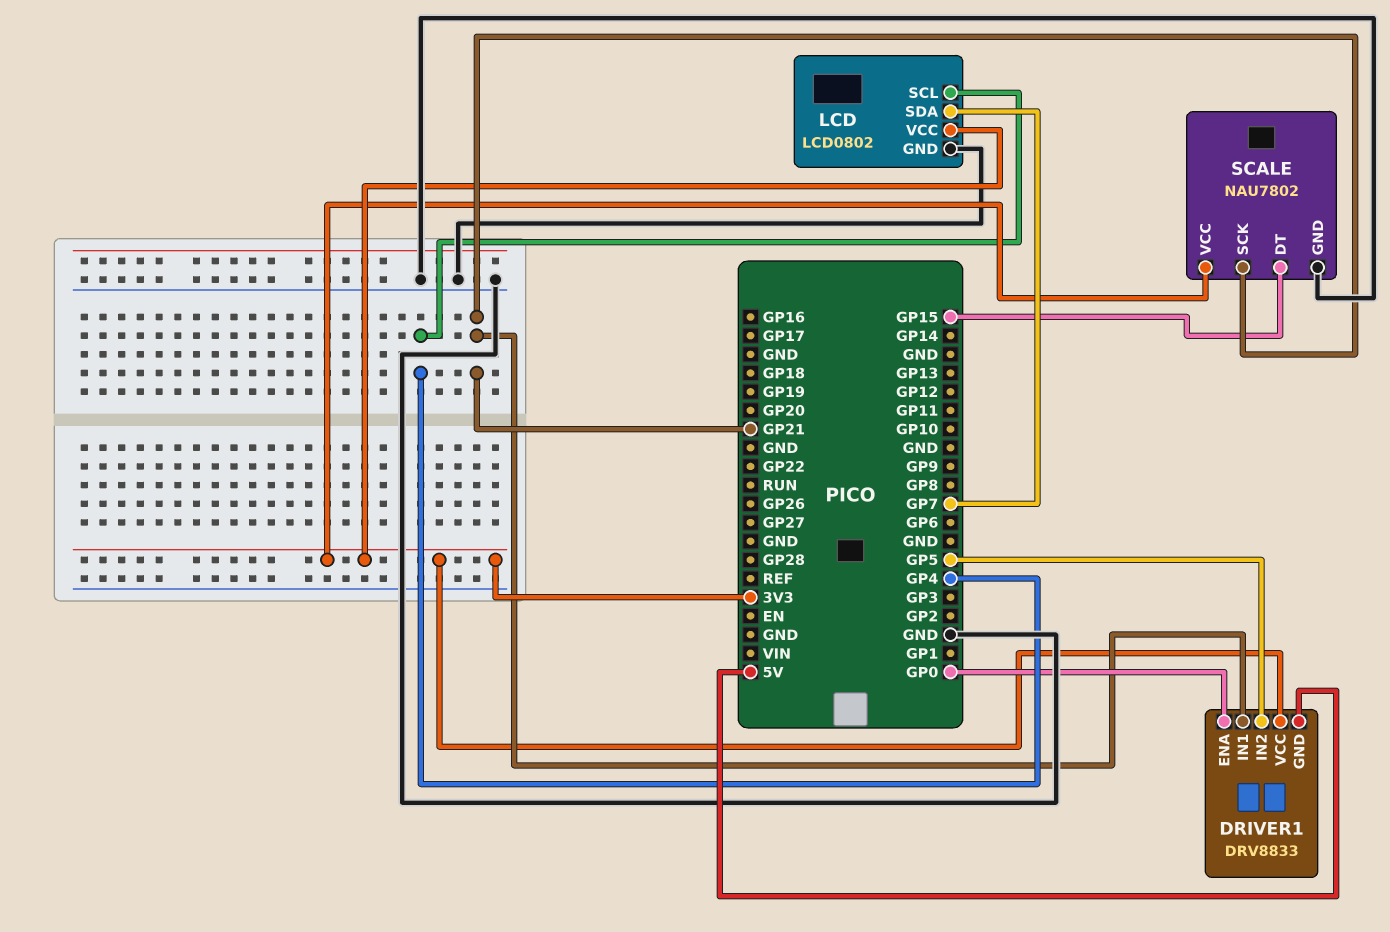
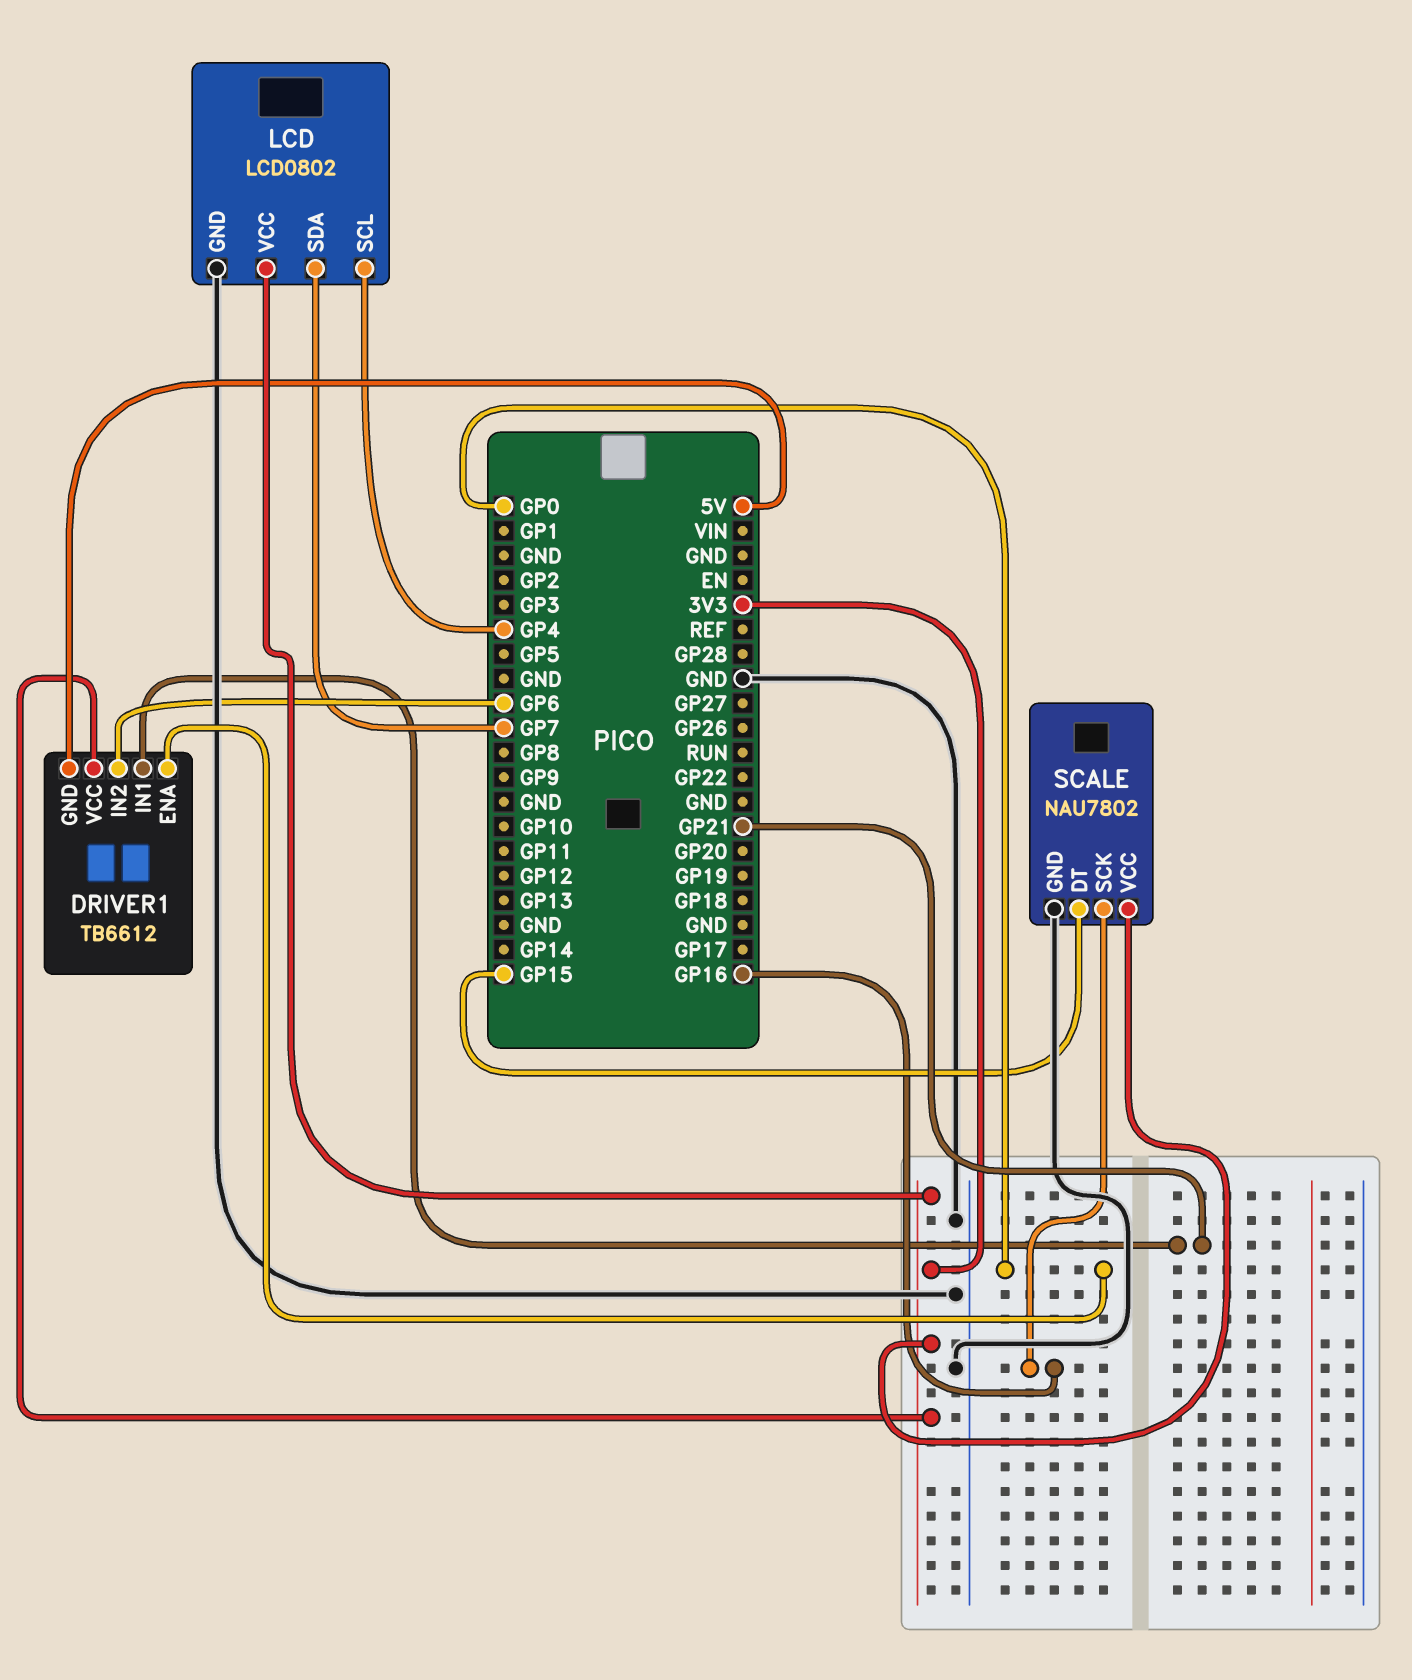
DRIVER1: DRV8833 -> TB6612
DRIVER1 pin IN2: GP5 -> GP6
SCALE pin SCK: GP21 -> GP16

